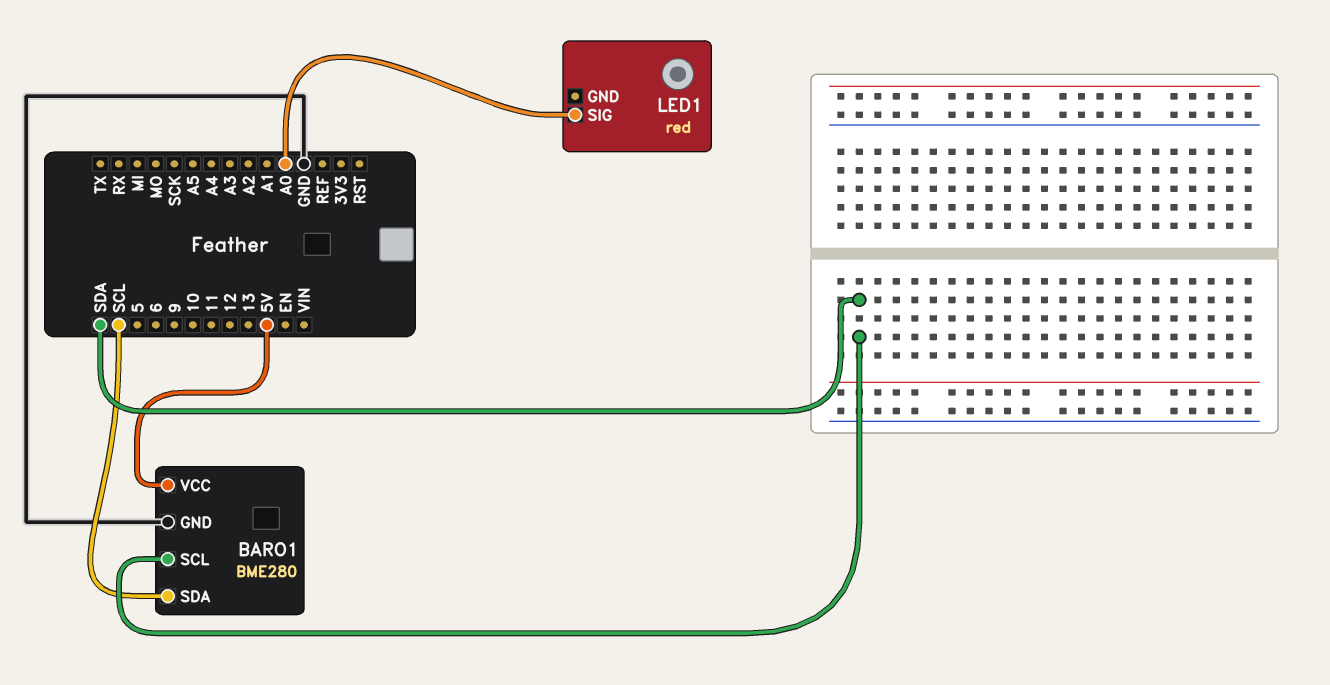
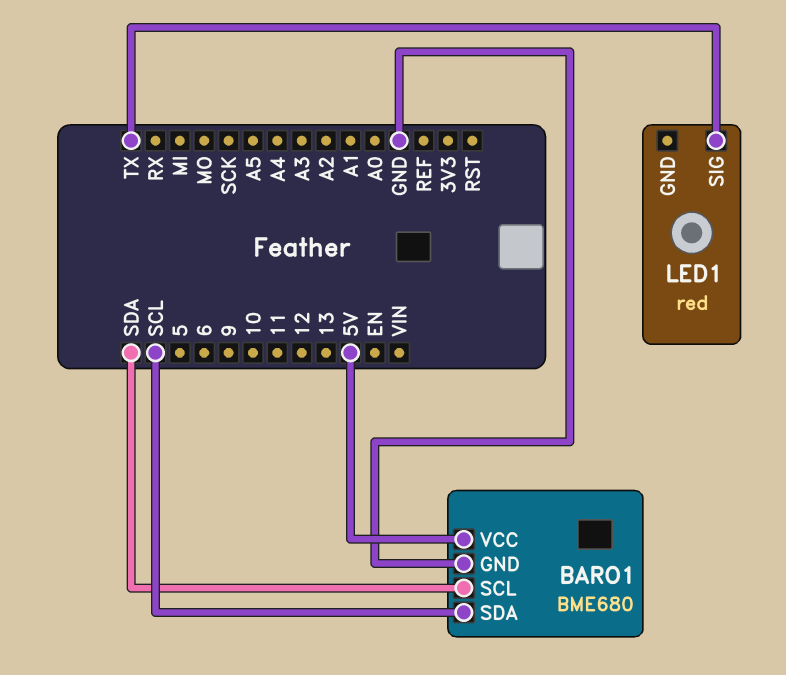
BARO1: BME280 -> BME680
LED1 pin SIG: A0 -> TX

